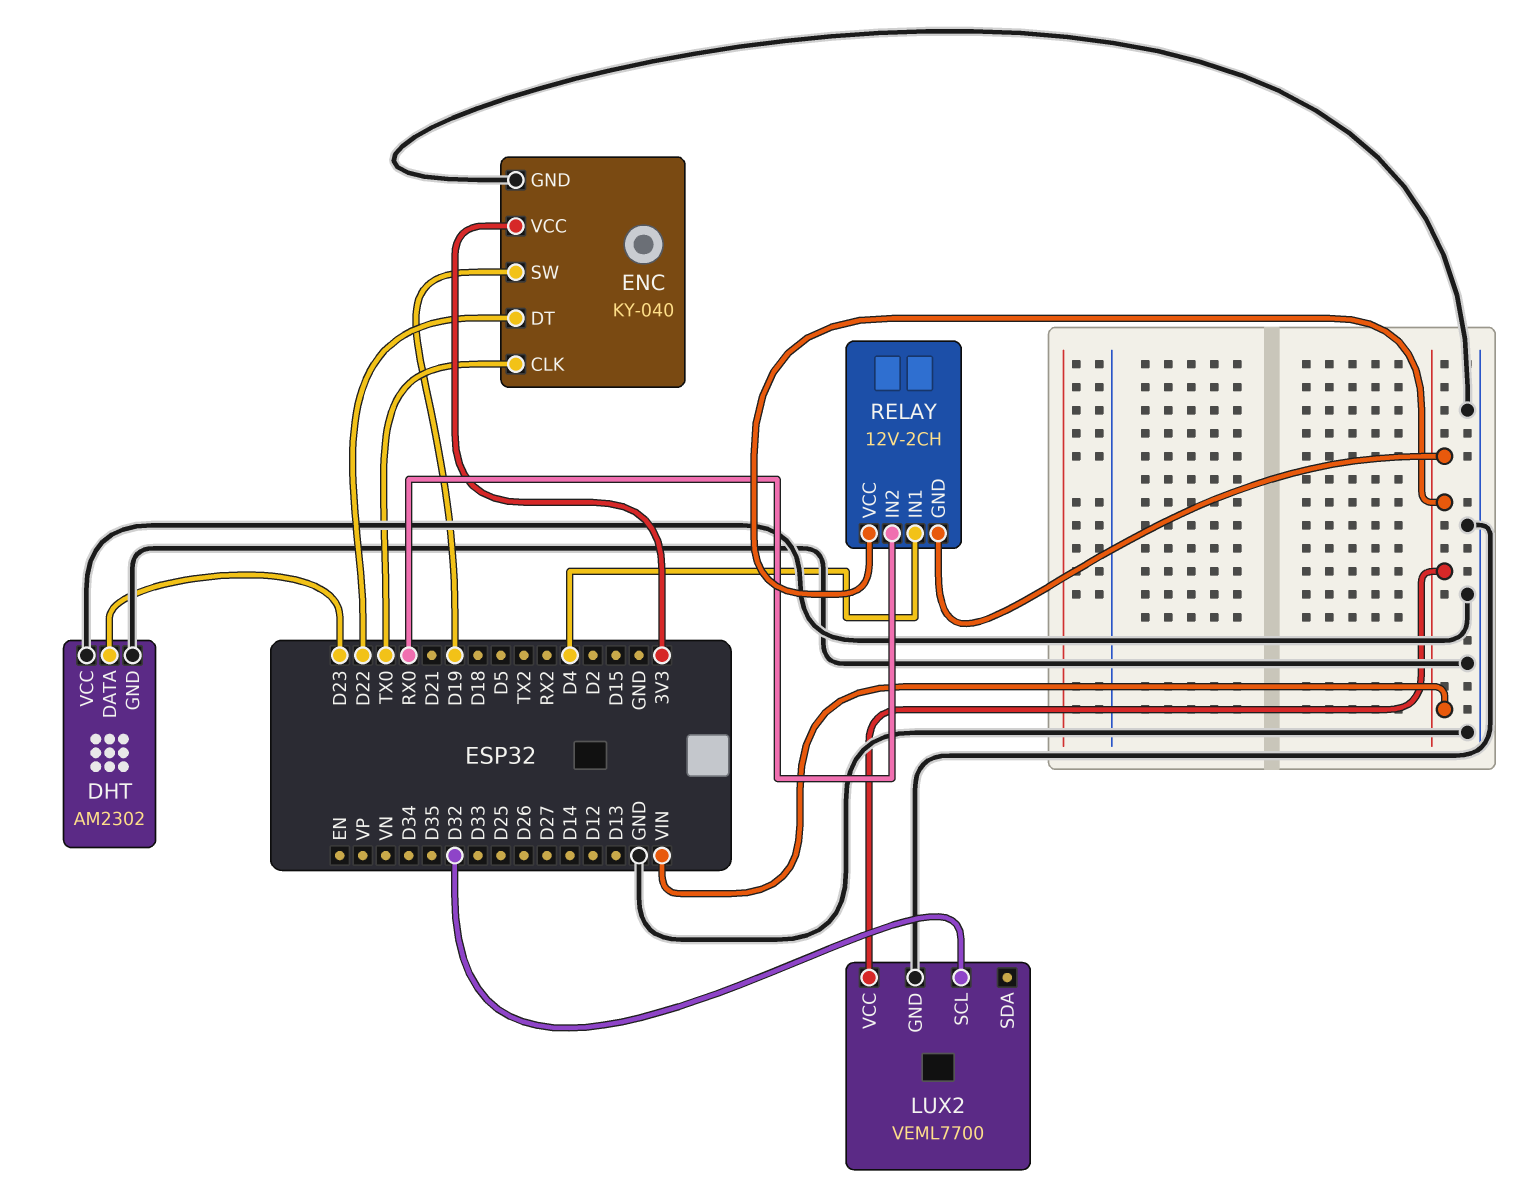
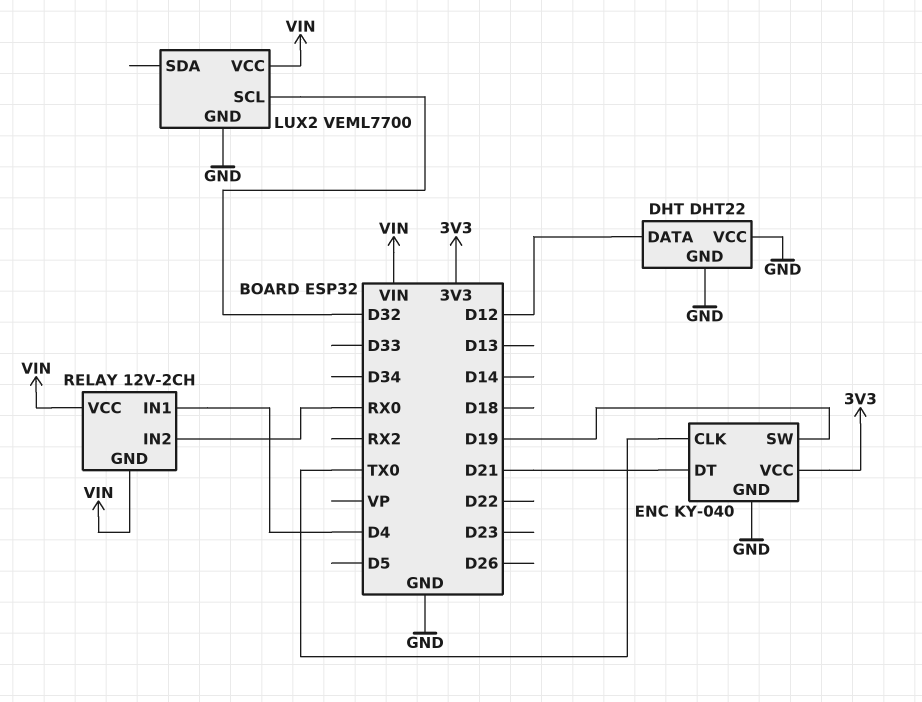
DHT: AM2302 -> DHT22
DHT pin DATA: D23 -> D12
ENC pin DT: D22 -> D21

